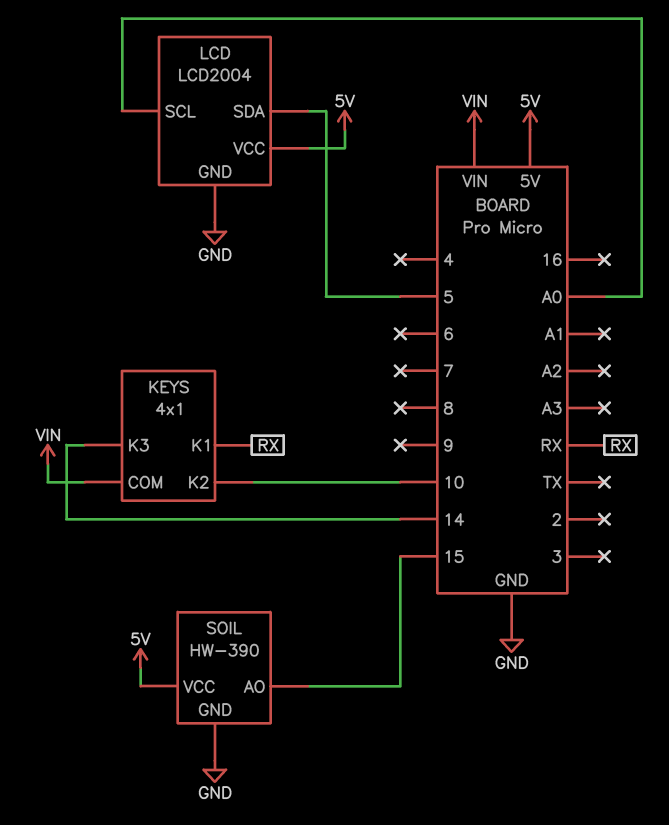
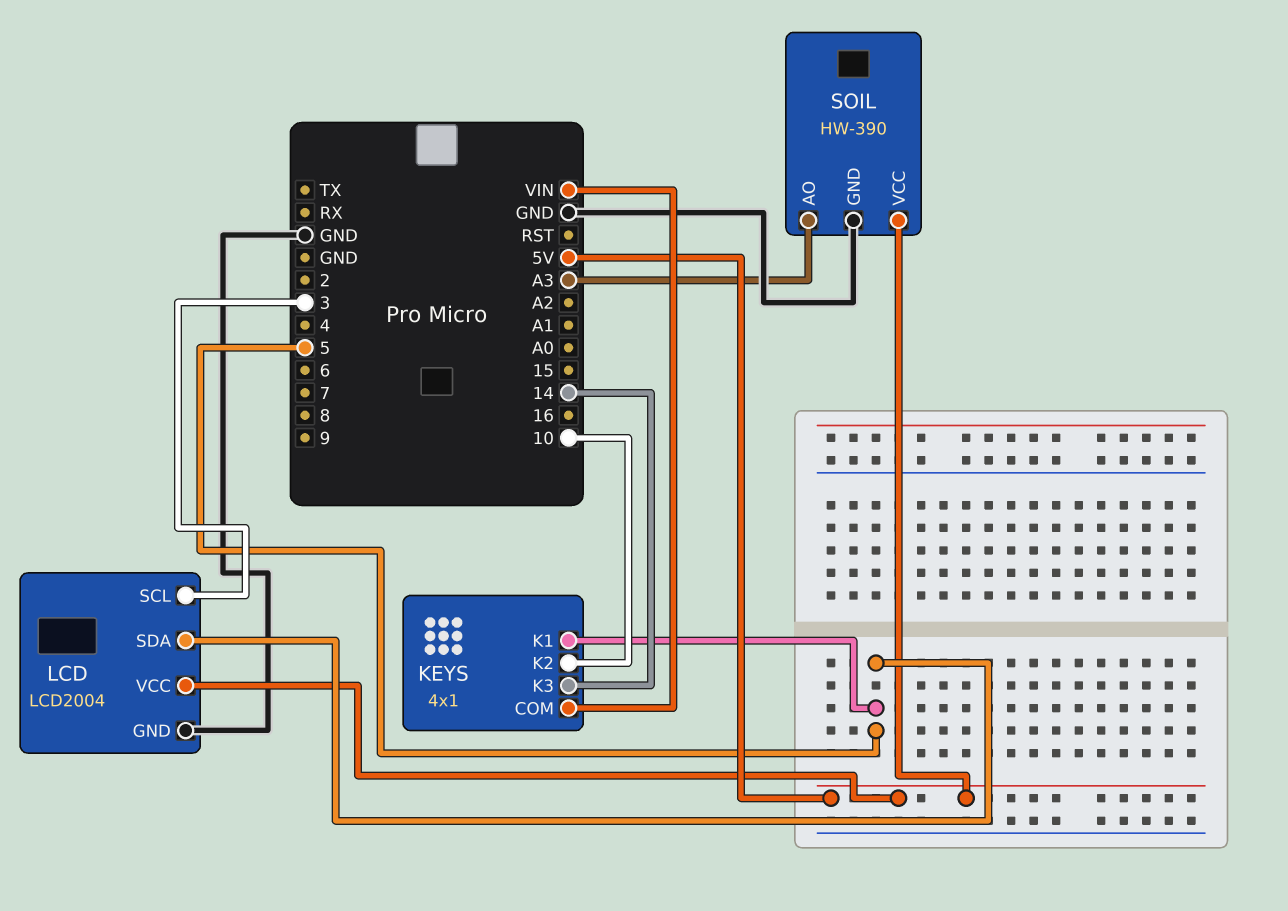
KEYS pin K1: RX -> 5
LCD pin SCL: A0 -> 3
SOIL pin AO: 15 -> A3

